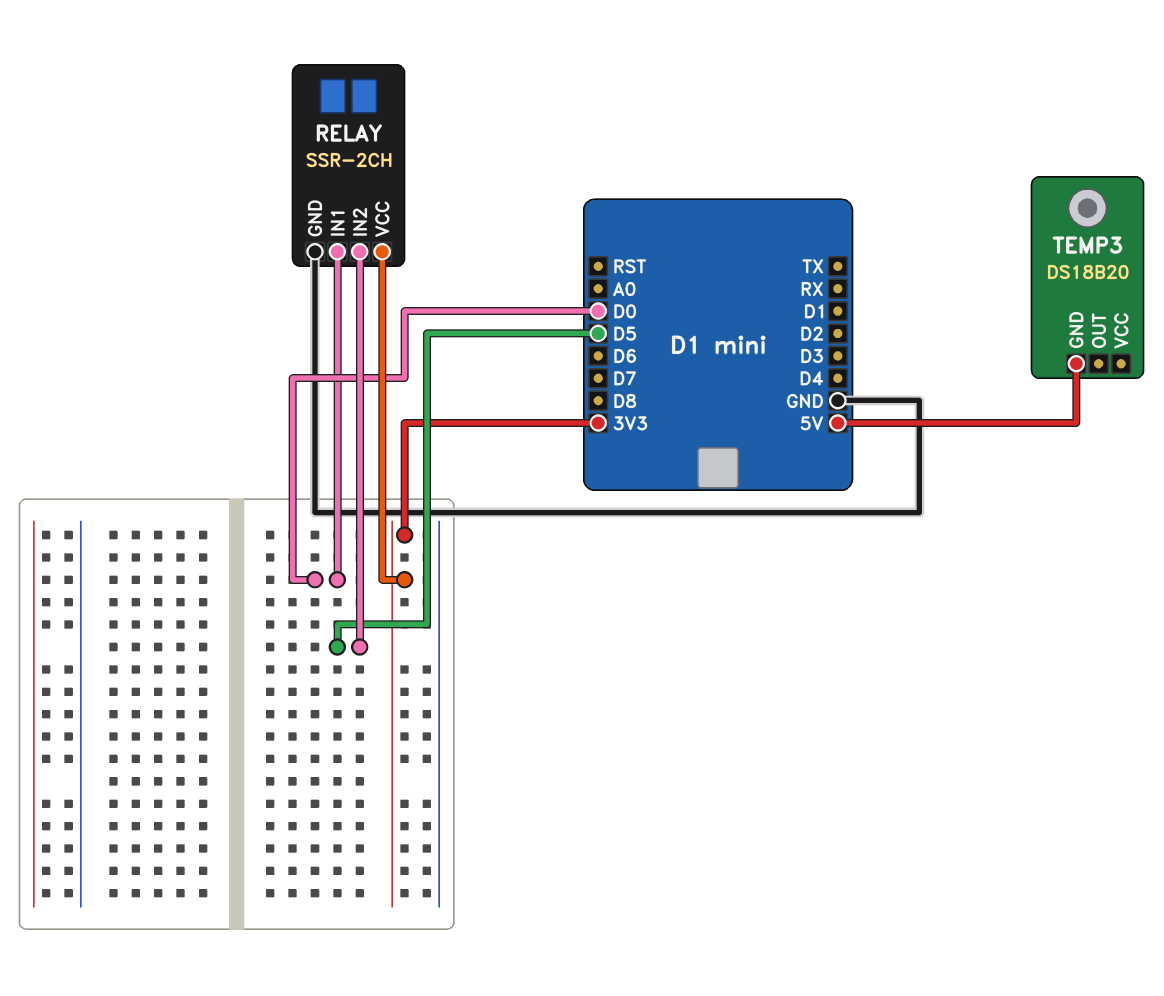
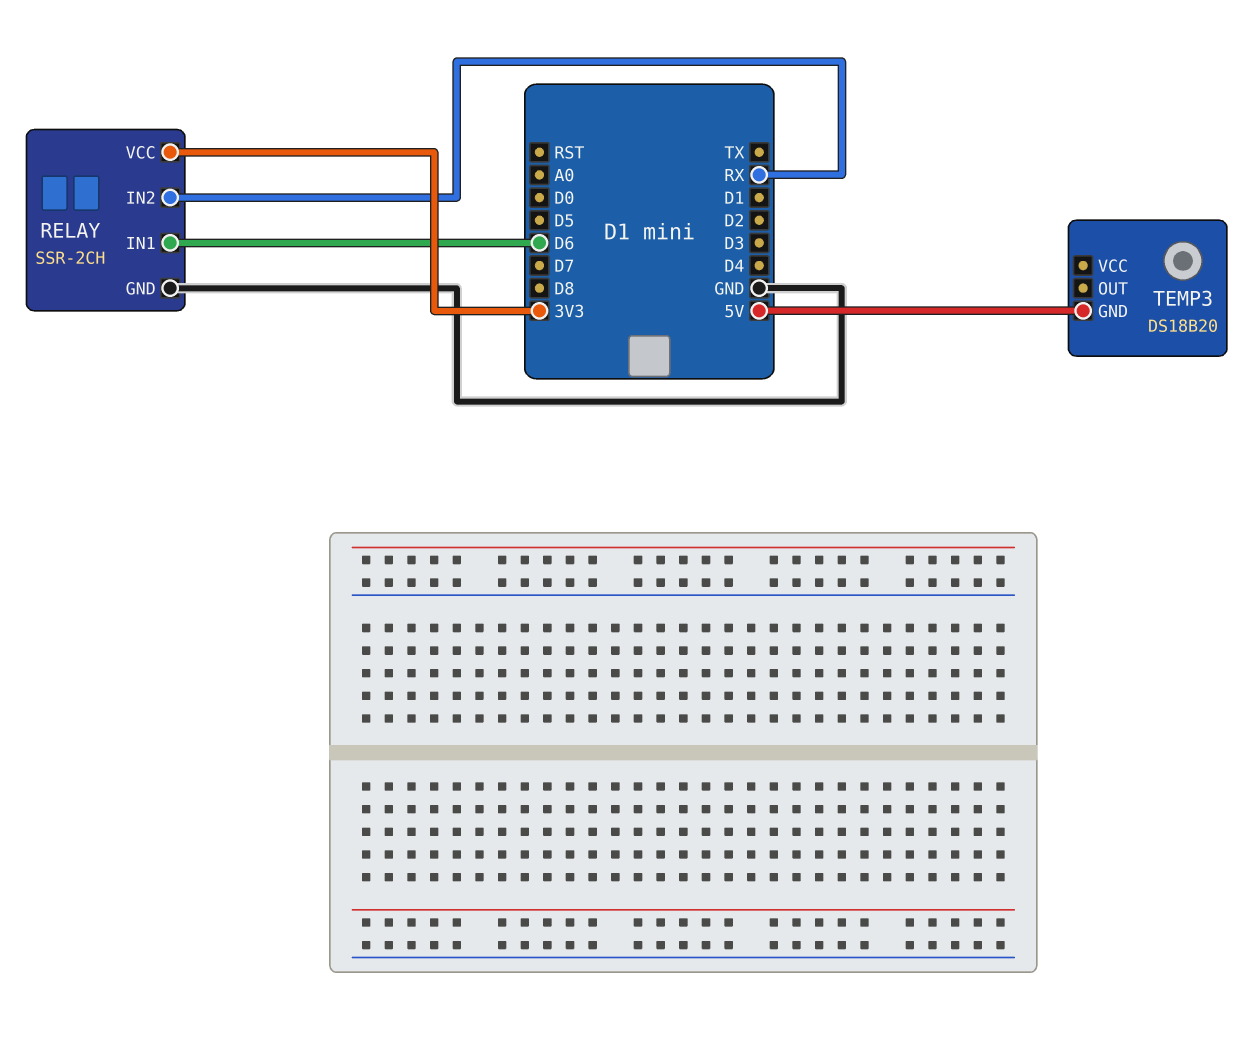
RELAY pin IN1: D0 -> D6
RELAY pin IN2: D5 -> RX

